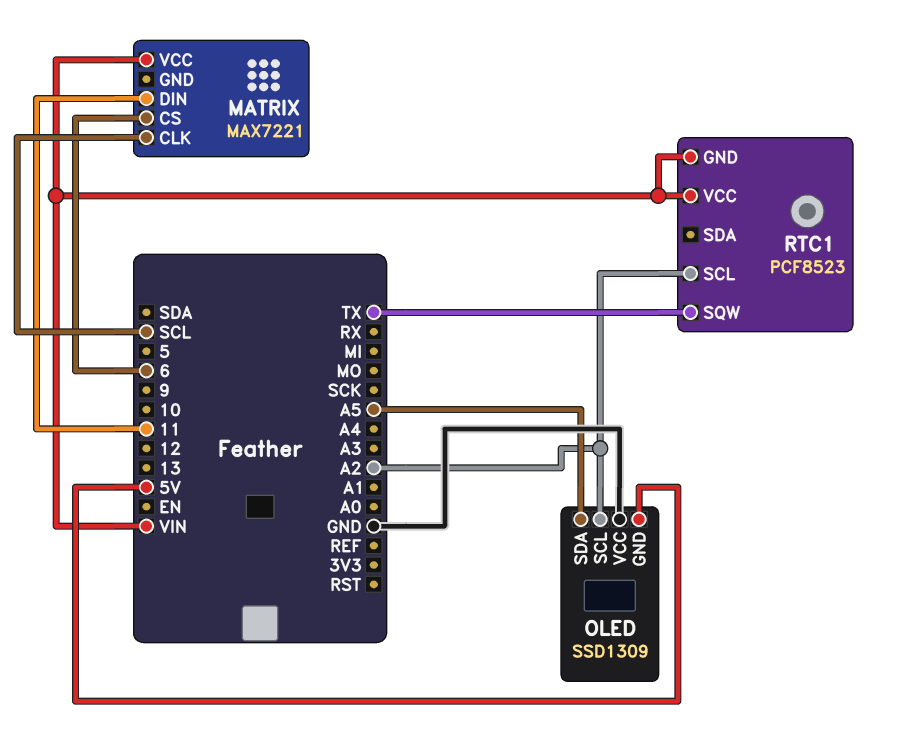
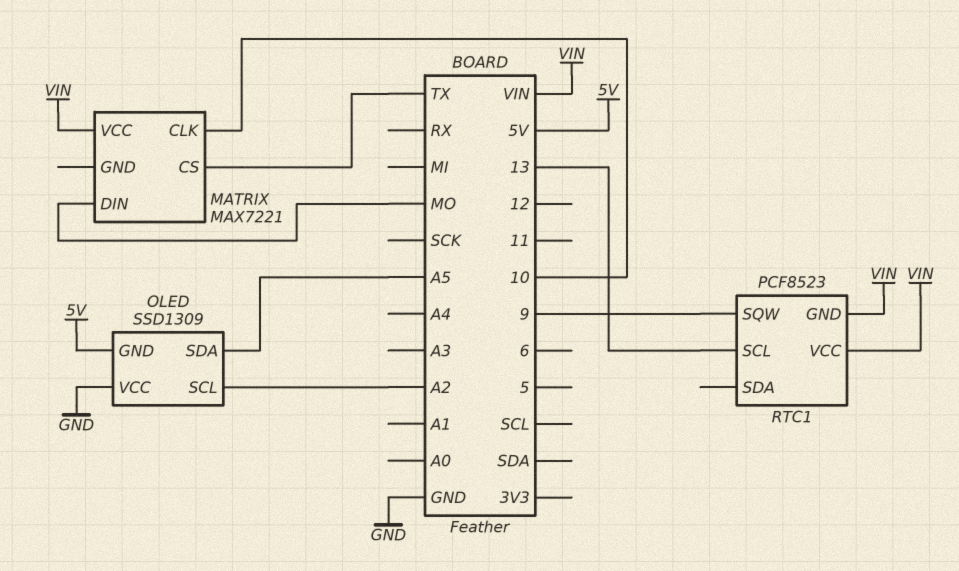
MATRIX pin CLK: SCL -> 10
MATRIX pin CS: 6 -> TX
MATRIX pin DIN: 11 -> MO
RTC1 pin SCL: A2 -> 13
RTC1 pin SQW: TX -> 9

